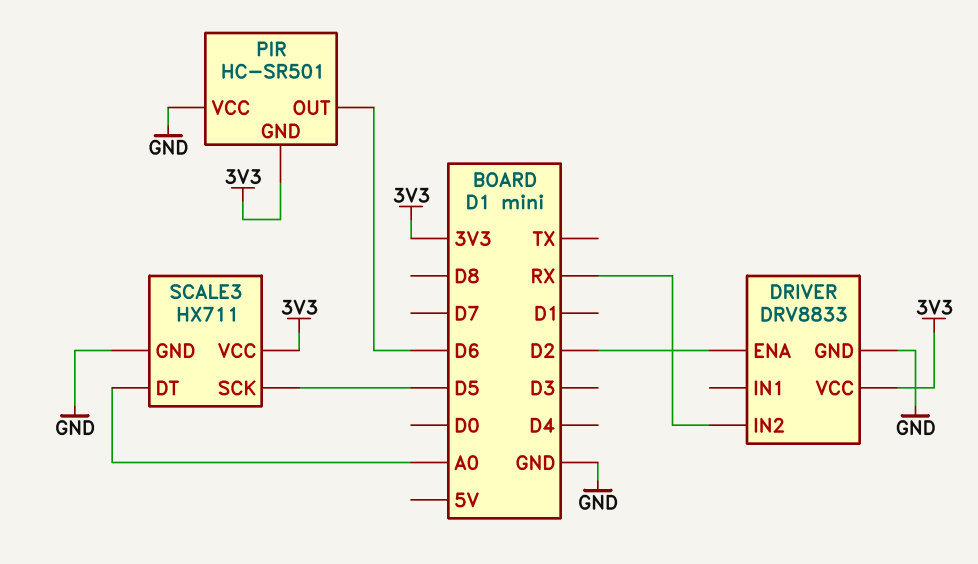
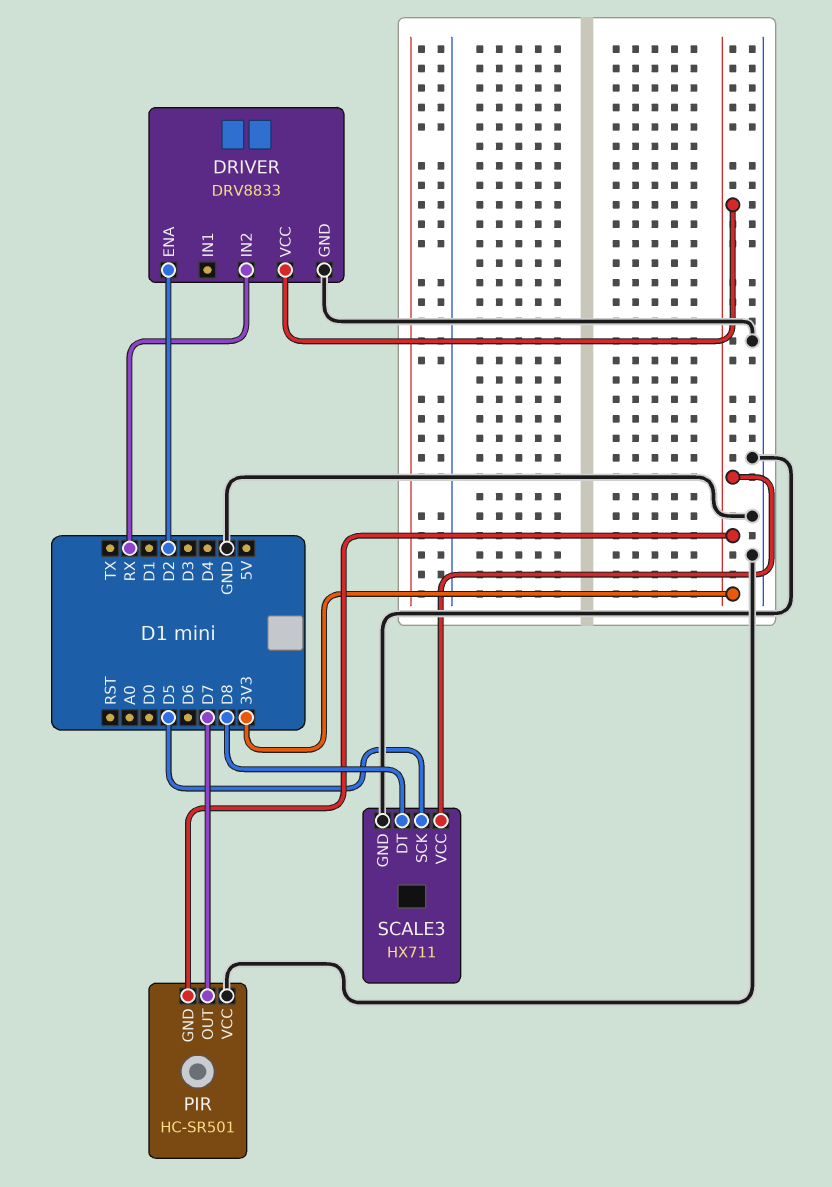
PIR pin OUT: D6 -> D7
SCALE3 pin DT: A0 -> D8

